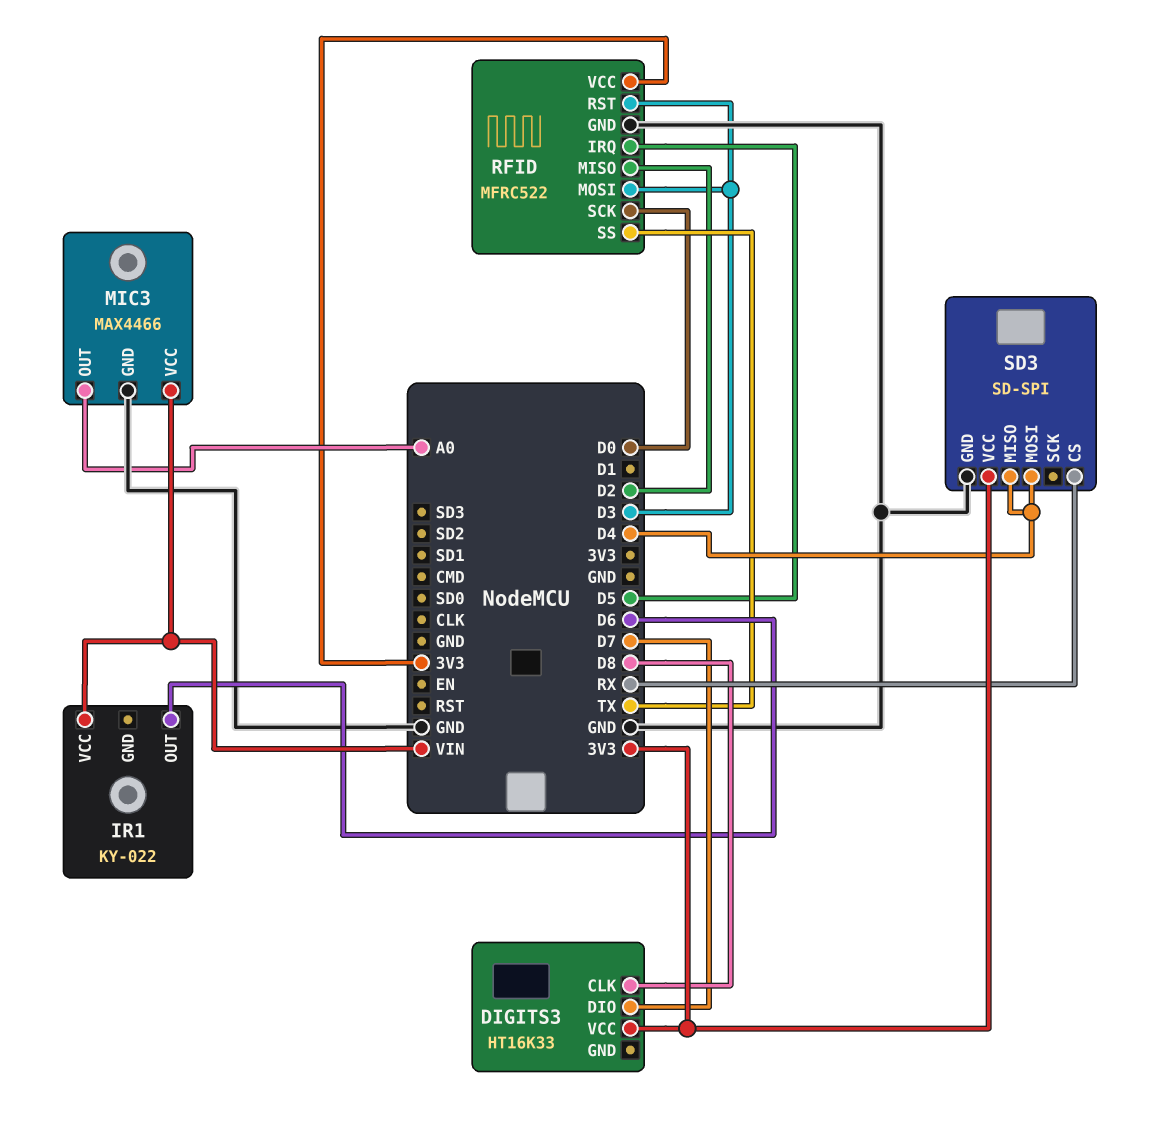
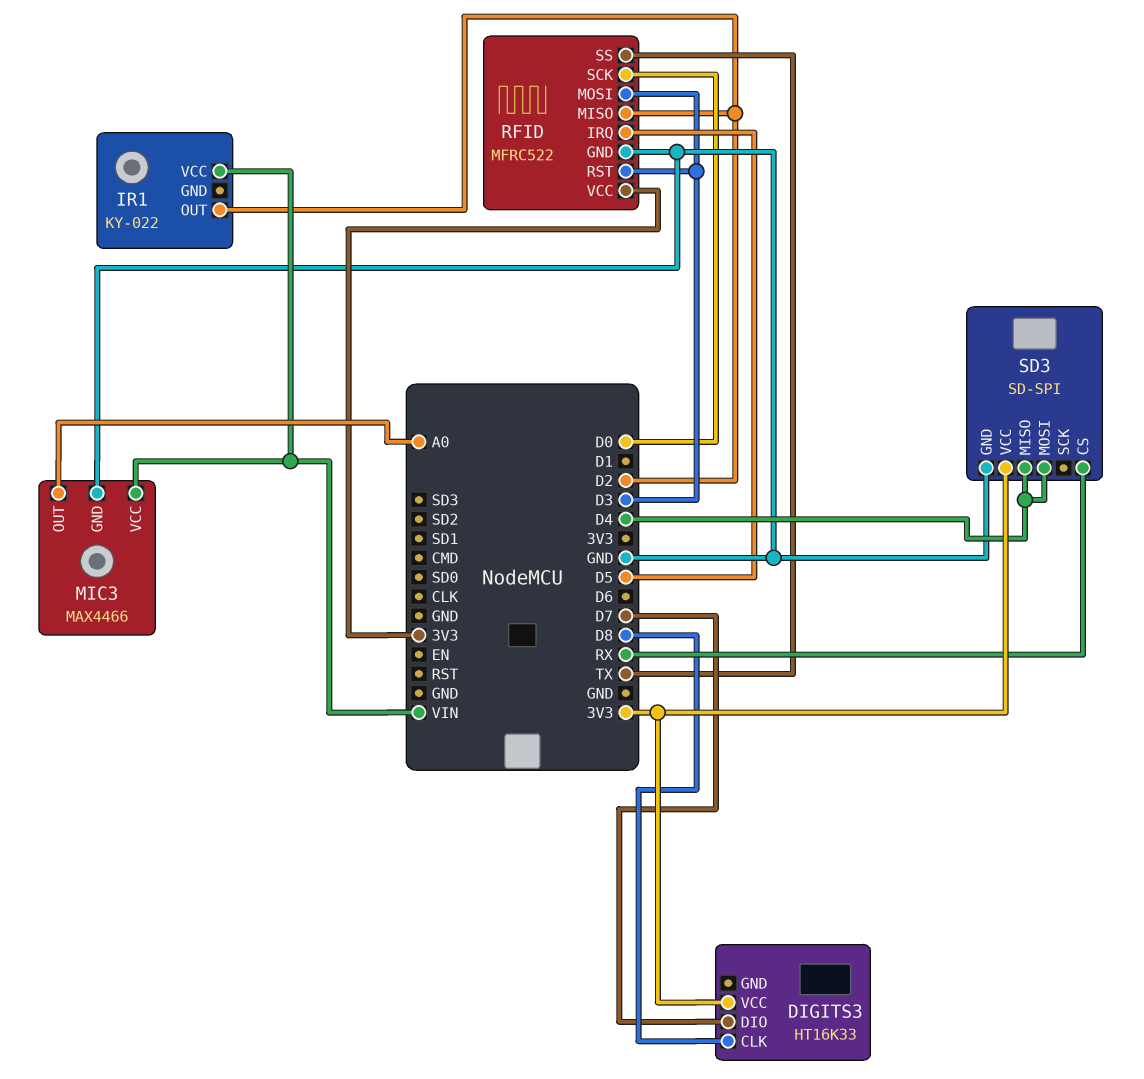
IR1 pin OUT: D6 -> D2

